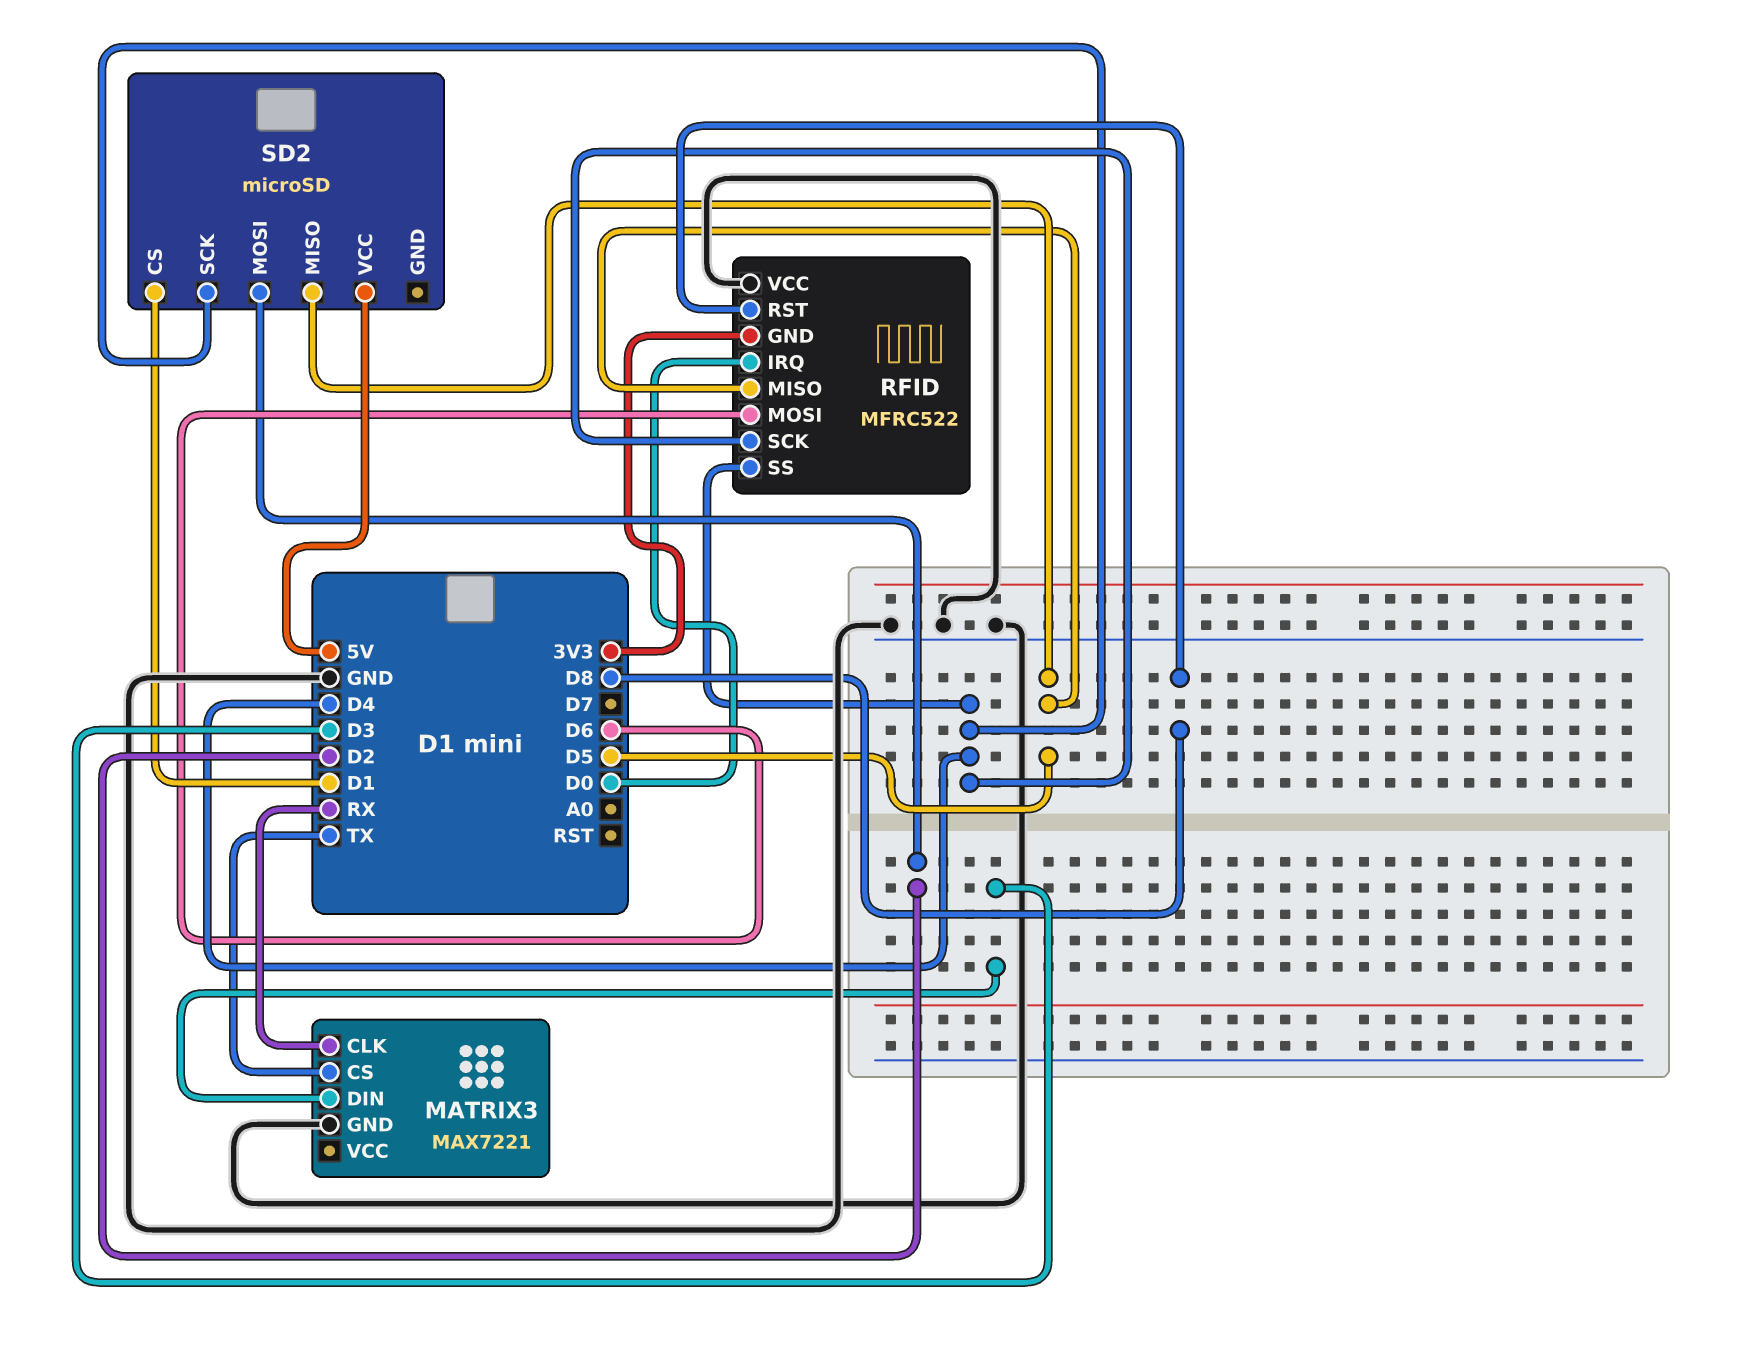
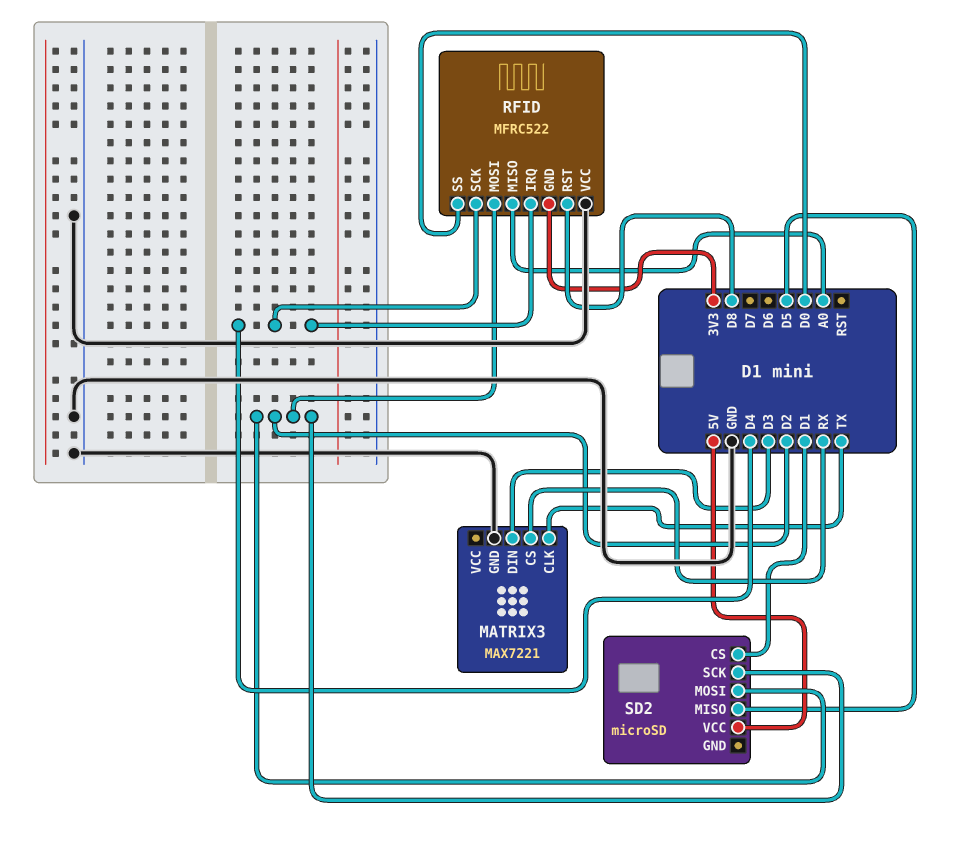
MATRIX3 pin CLK: RX -> TX
MATRIX3 pin CS: TX -> RX
RFID pin IRQ: D0 -> D4
RFID pin MISO: D5 -> A0
RFID pin MOSI: D6 -> D2
RFID pin SS: D4 -> D0
SD2 pin SCK: D4 -> D2

